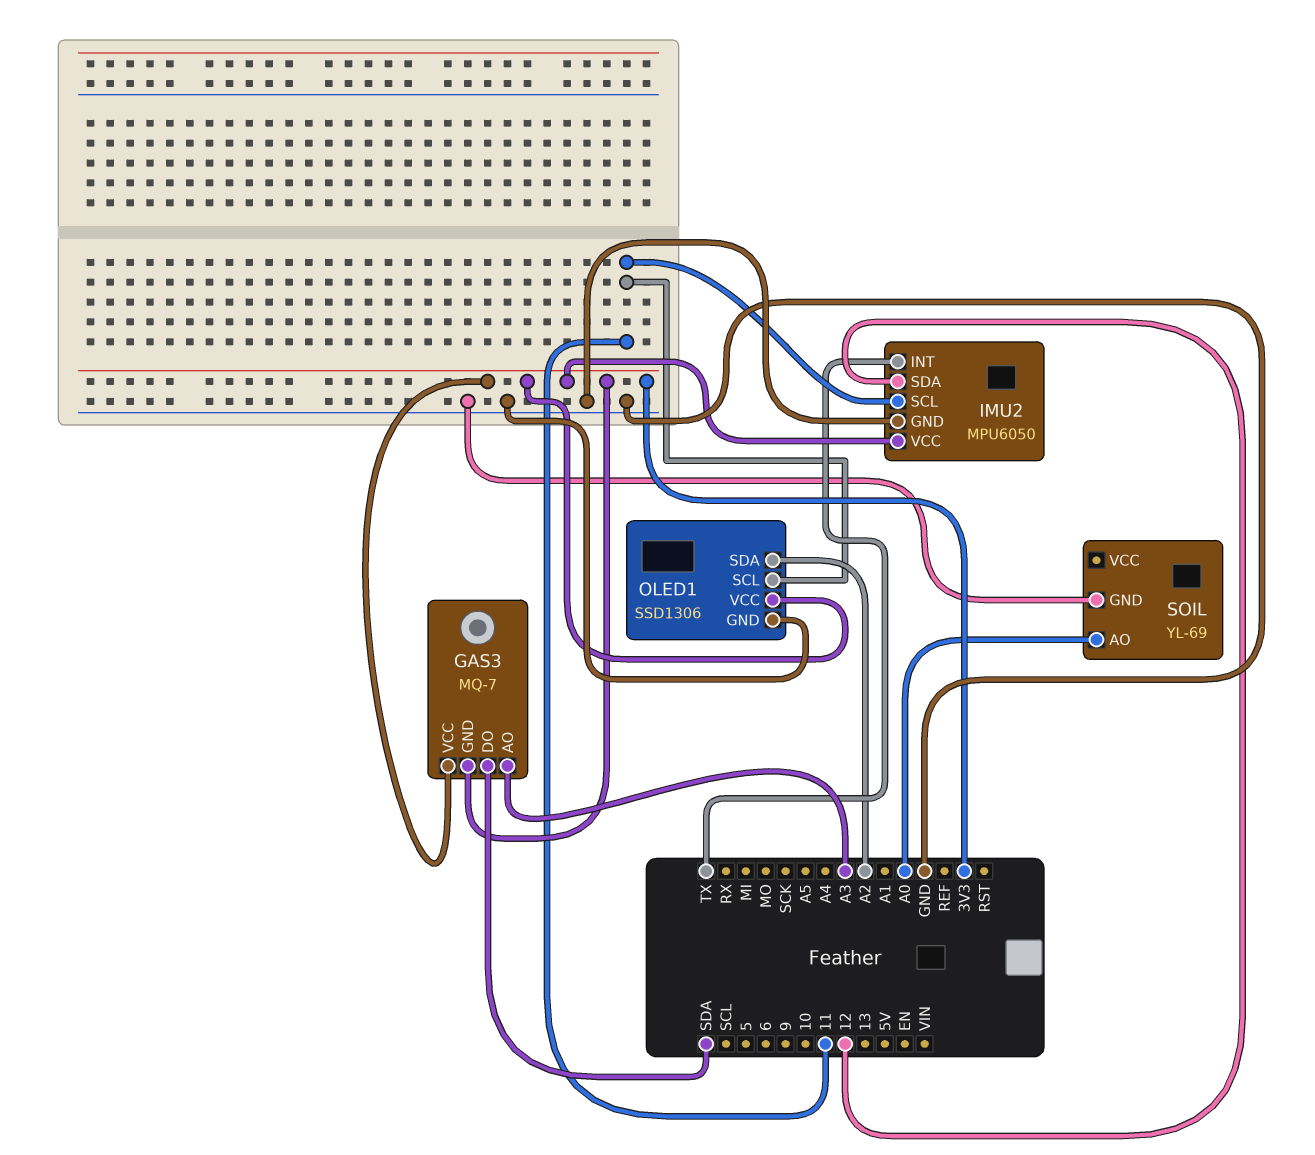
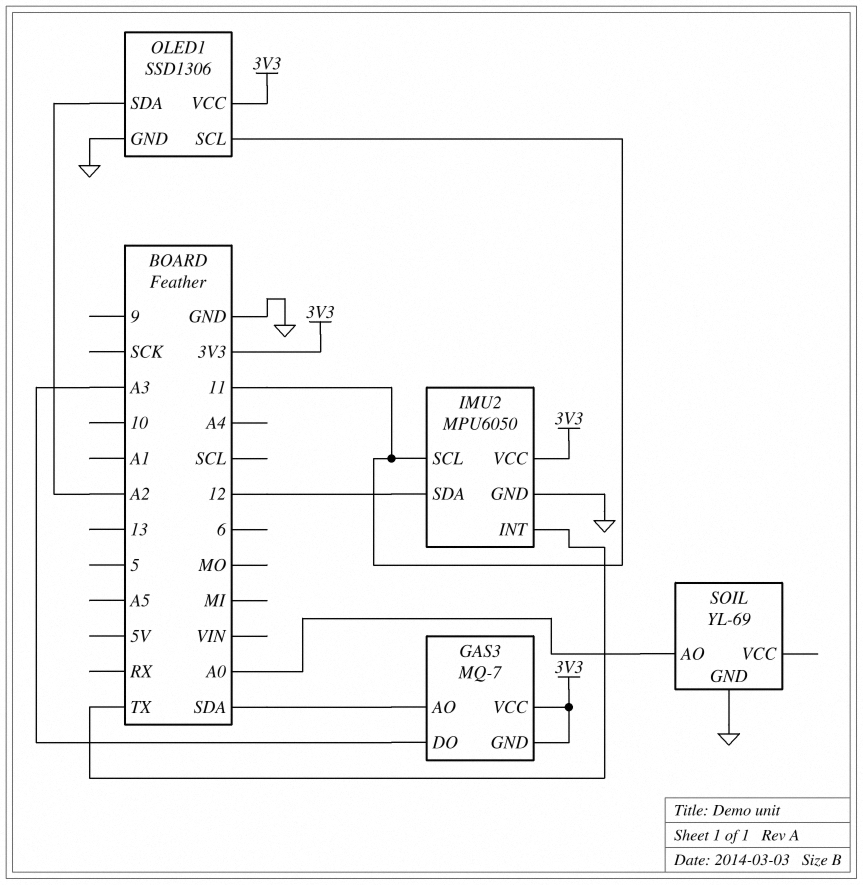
GAS3 pin AO: A3 -> SDA
GAS3 pin DO: SDA -> A3

